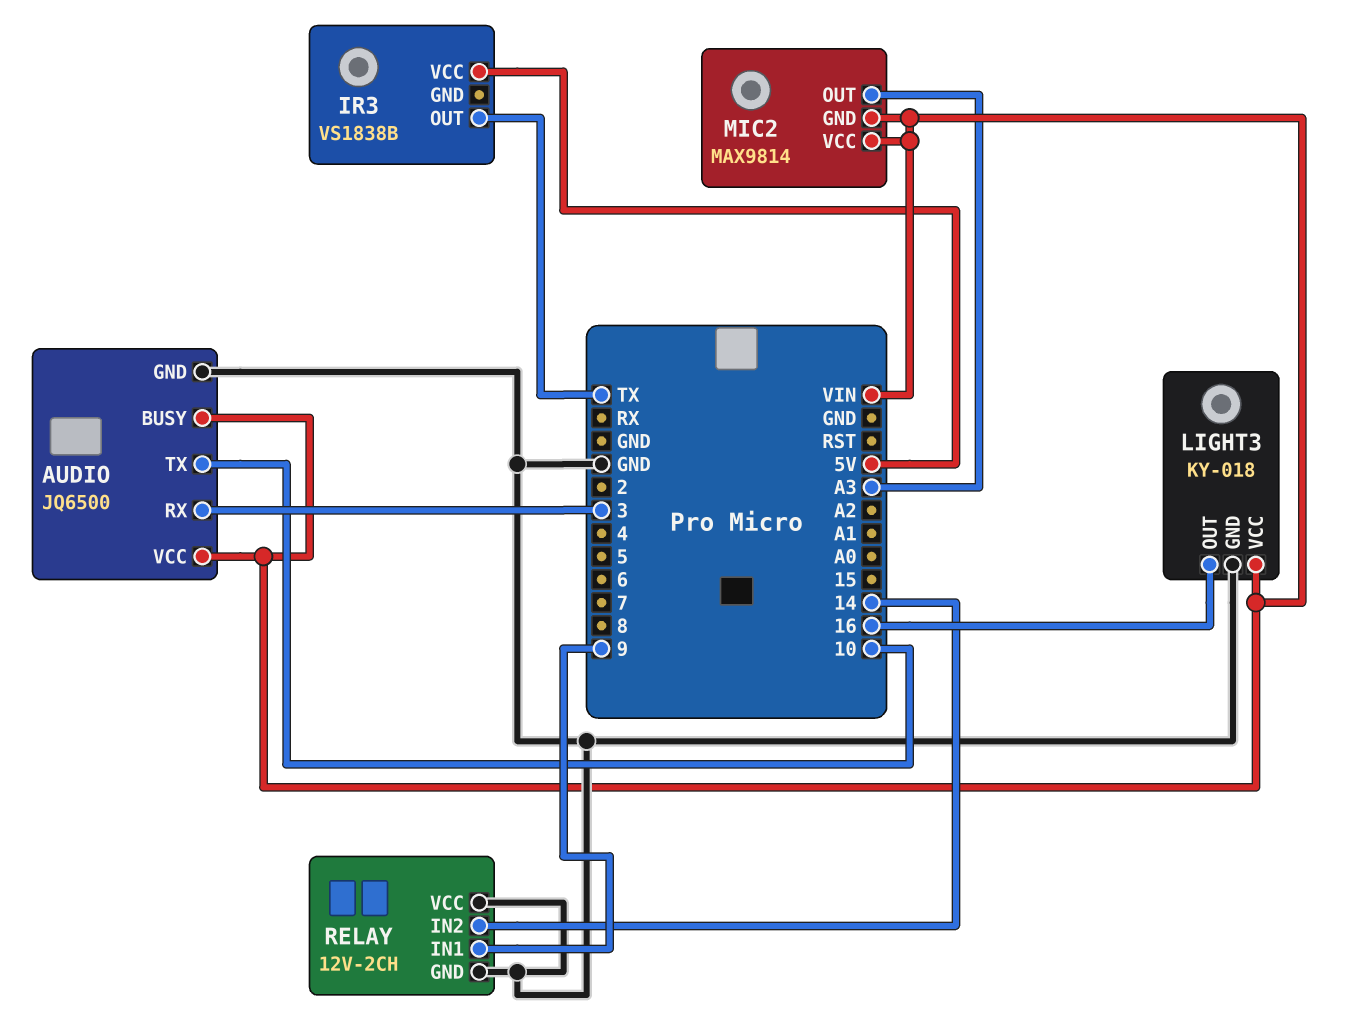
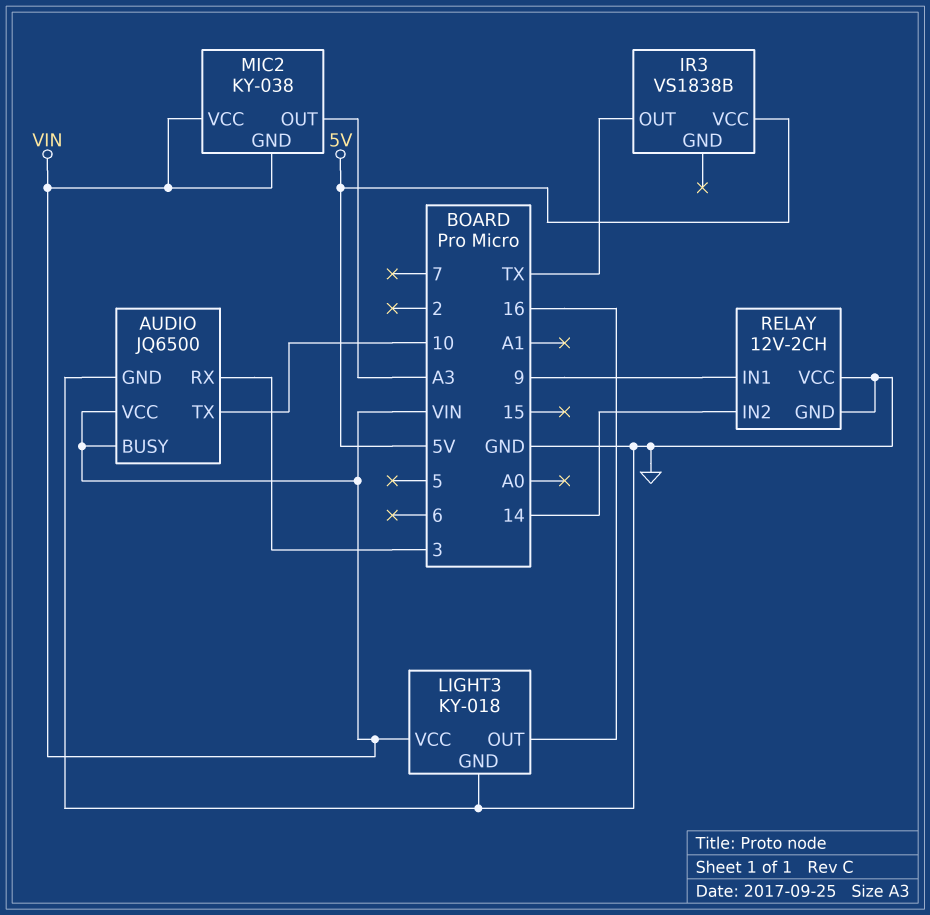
MIC2: MAX9814 -> KY-038

